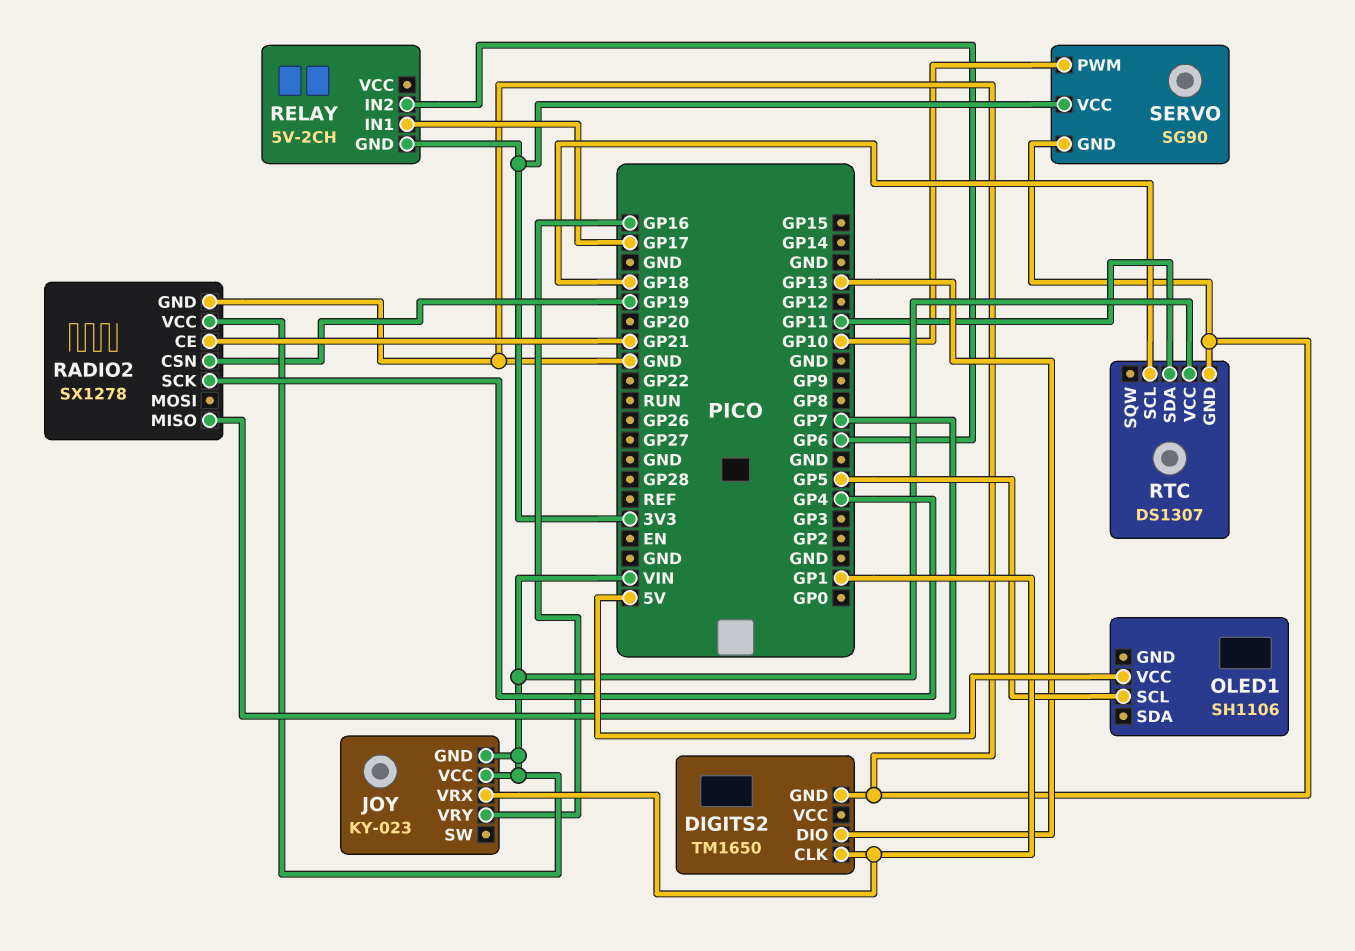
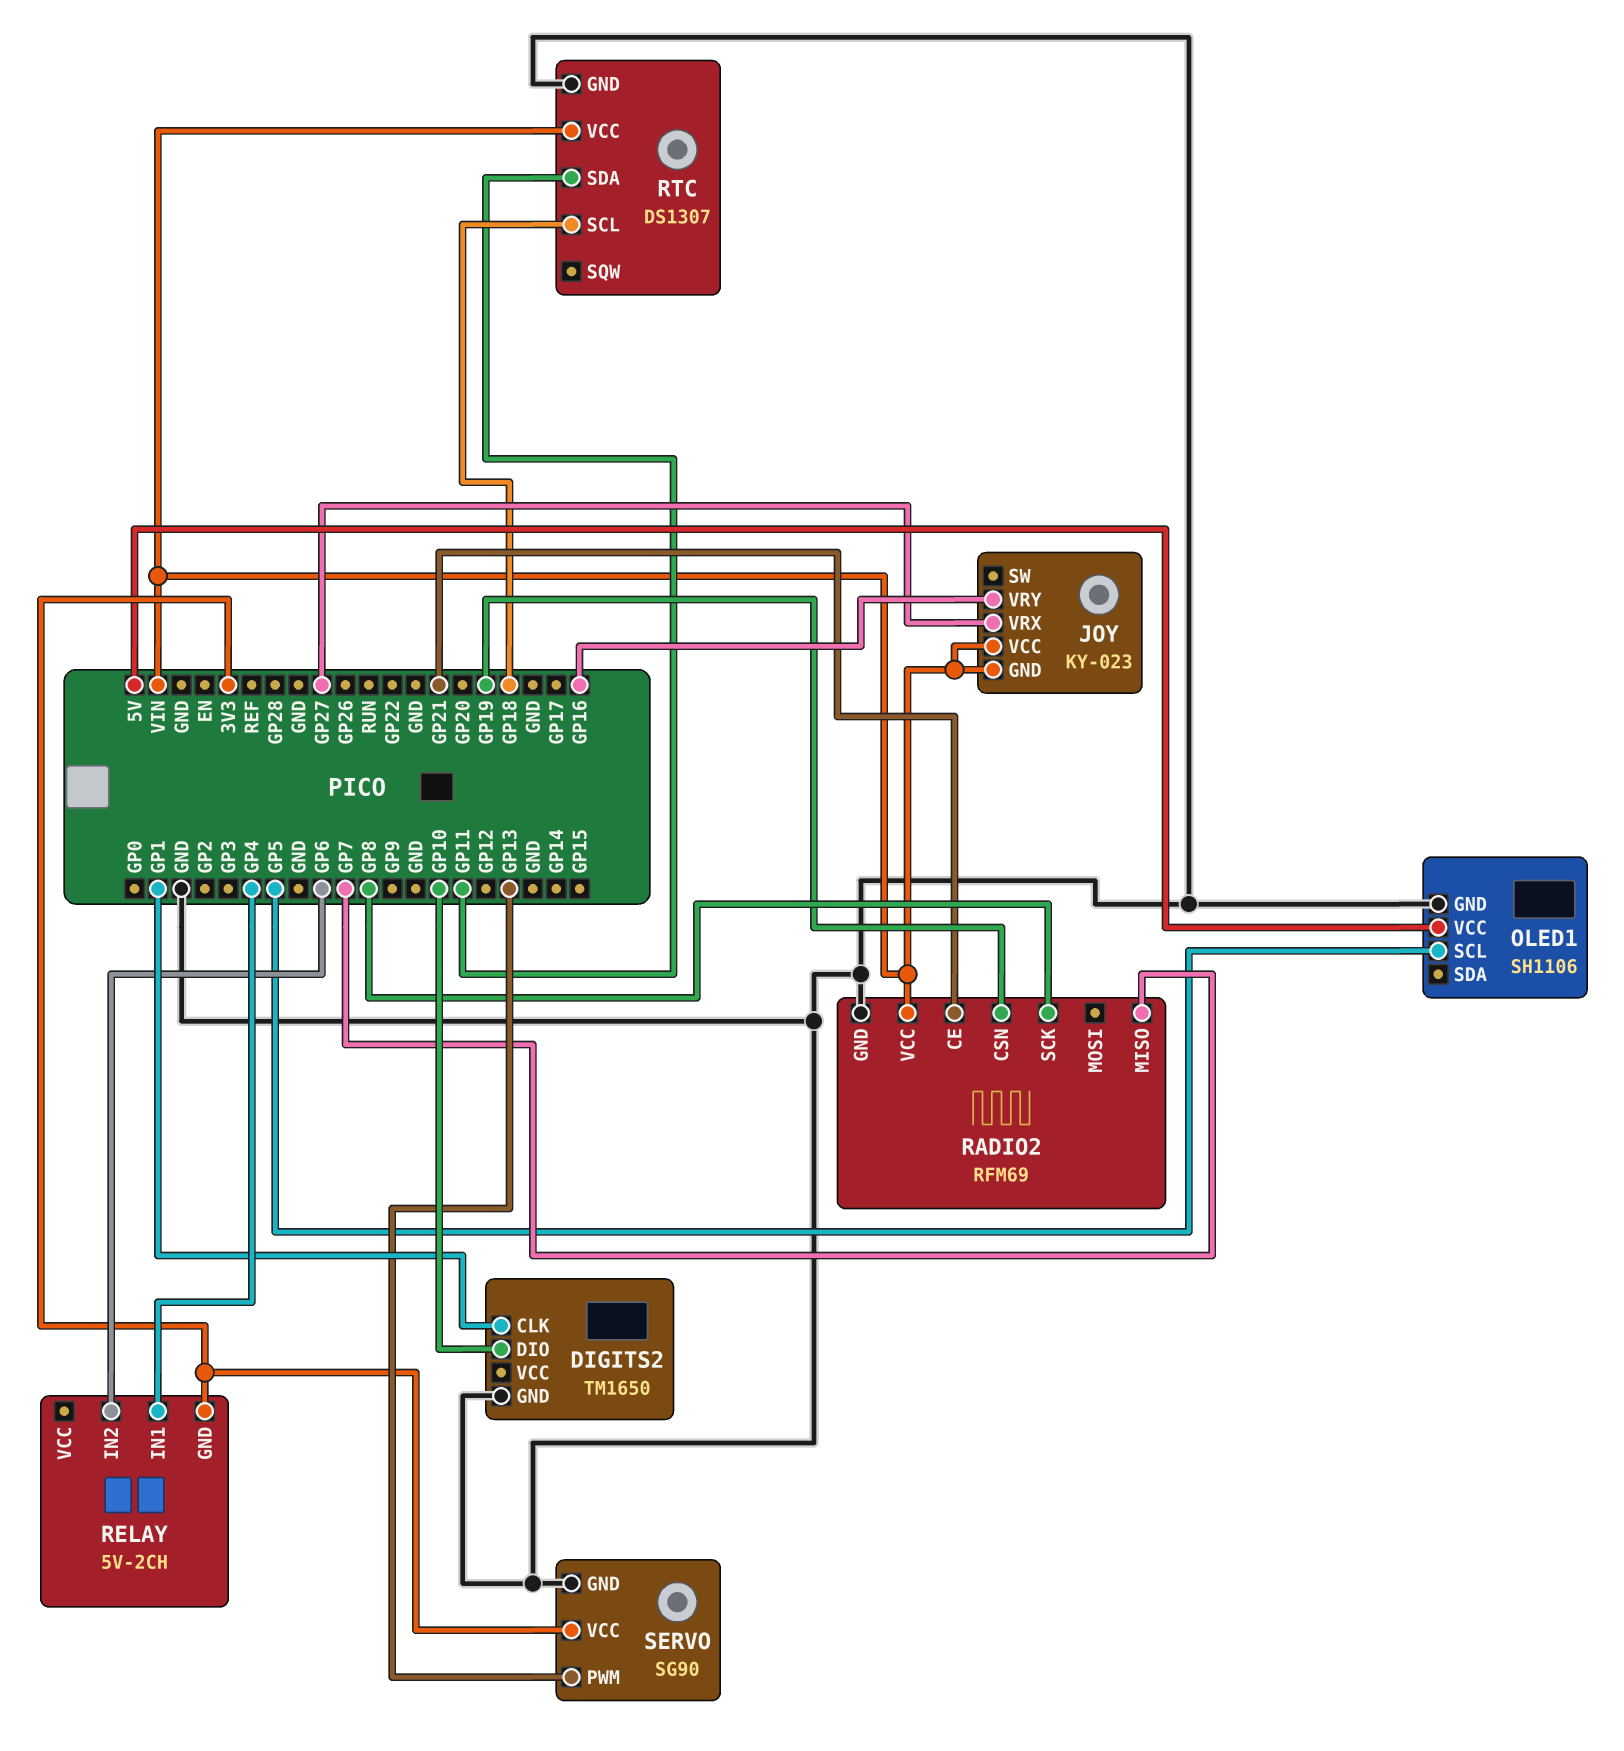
DIGITS2 pin DIO: GP13 -> GP10
JOY pin VRX: GP1 -> GP27
OLED1 pin GND: none -> GND
RADIO2: SX1278 -> RFM69
RADIO2 pin SCK: GP4 -> GP8
RELAY pin IN1: GP17 -> GP4
SERVO pin PWM: GP10 -> GP13

